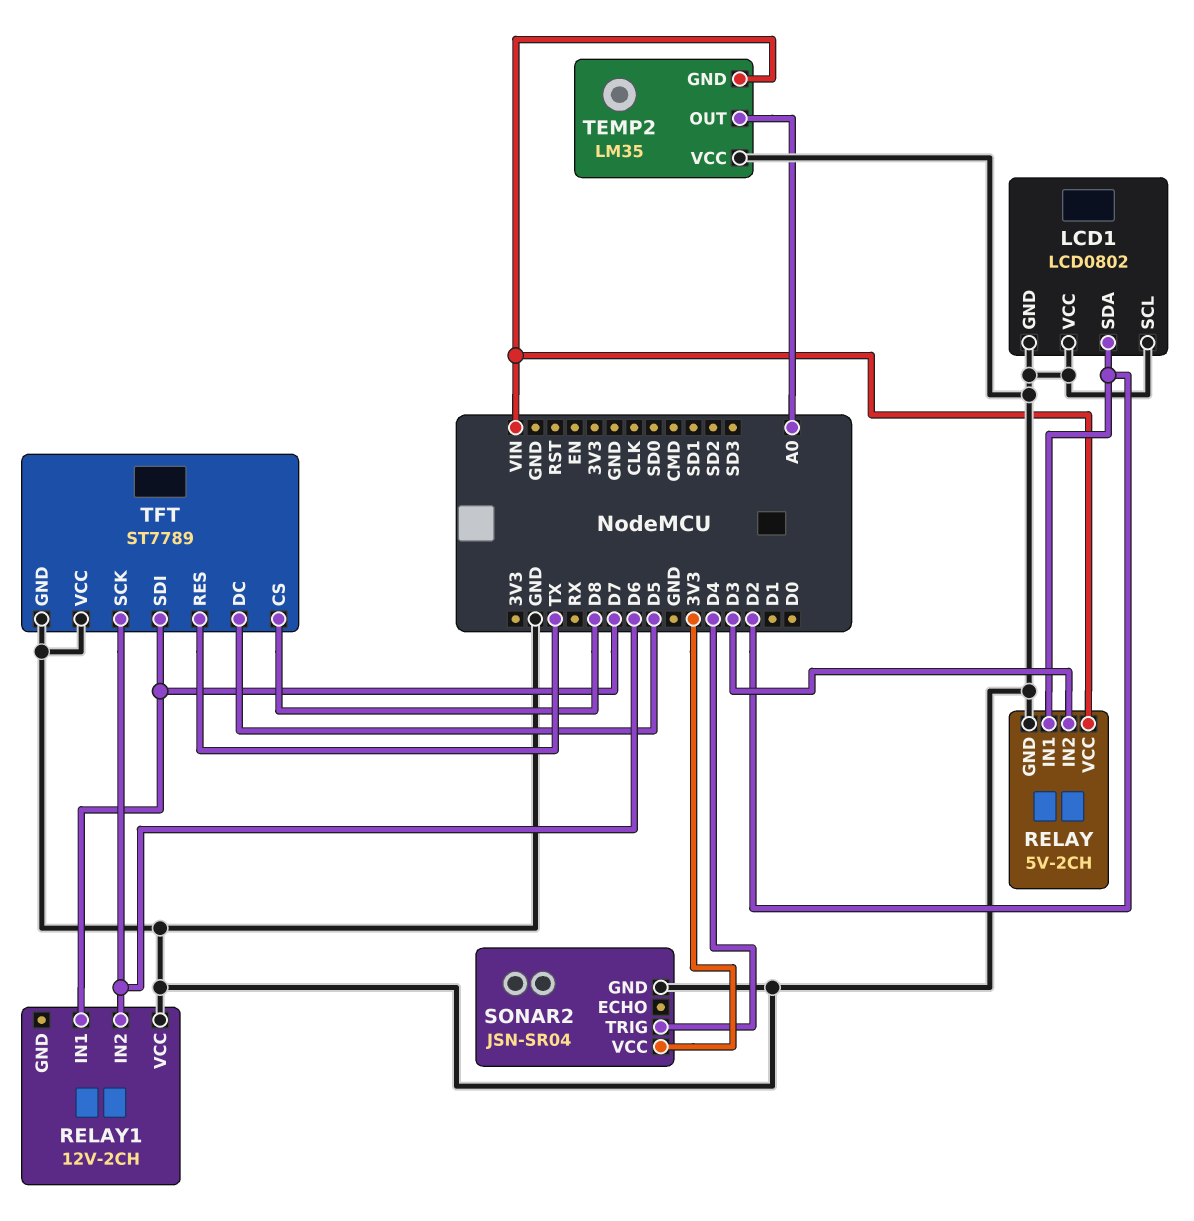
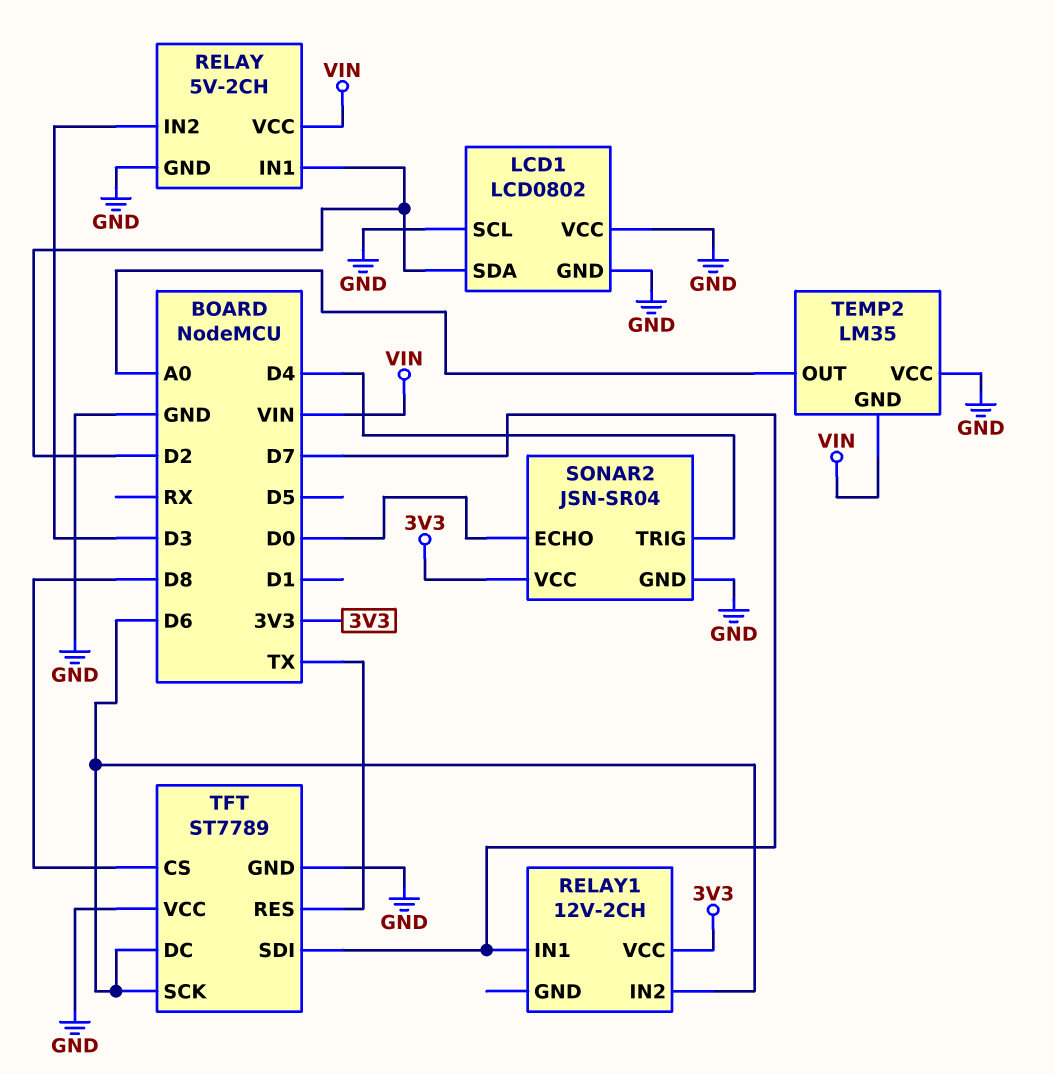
RELAY1 pin VCC: GND -> 3V3
SONAR2 pin ECHO: none -> D0
TFT pin DC: D5 -> D6

